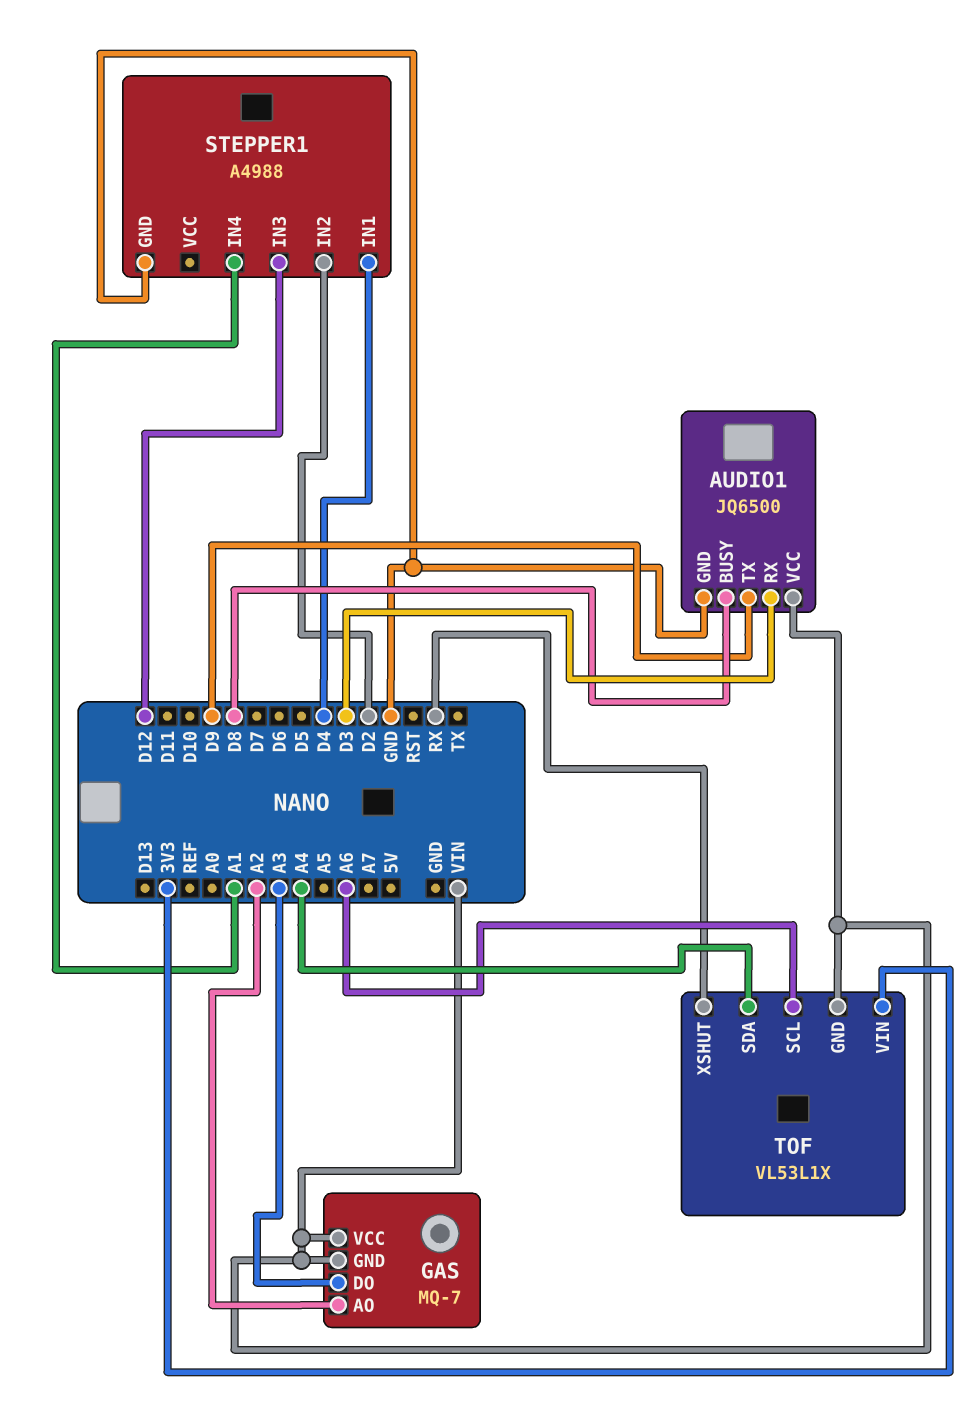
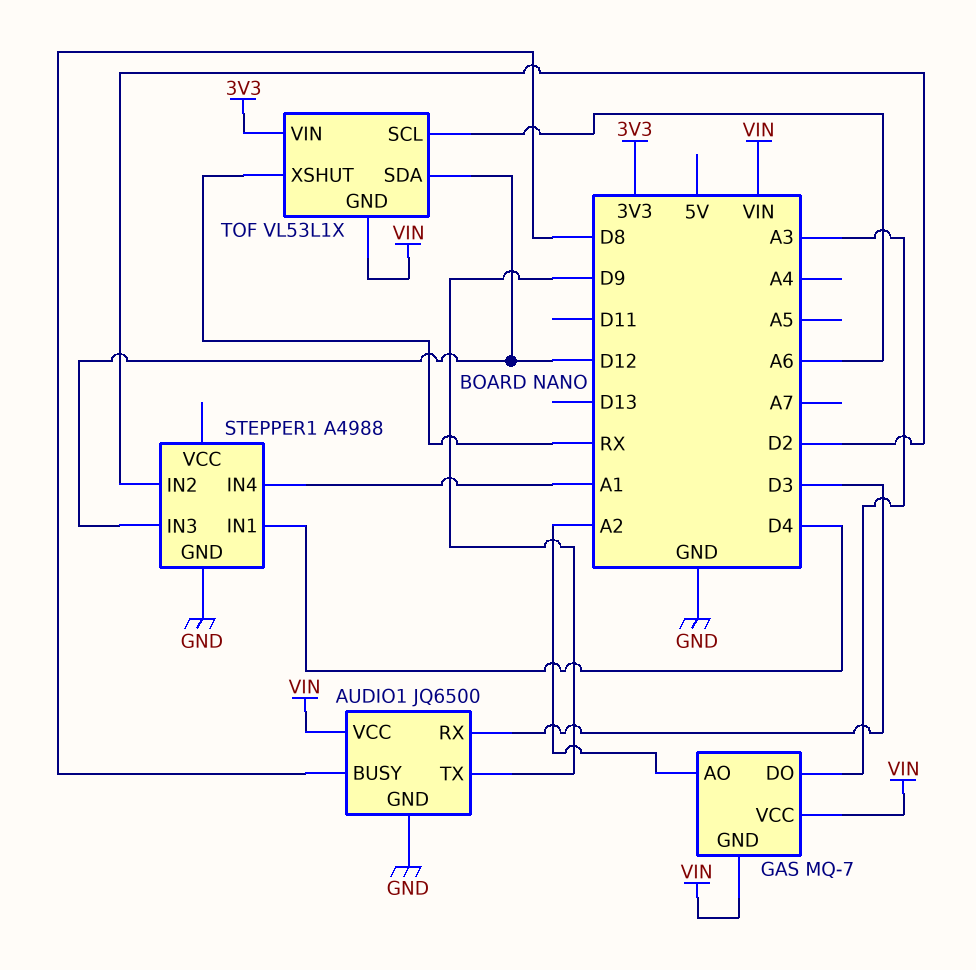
TOF pin SDA: A4 -> D12

